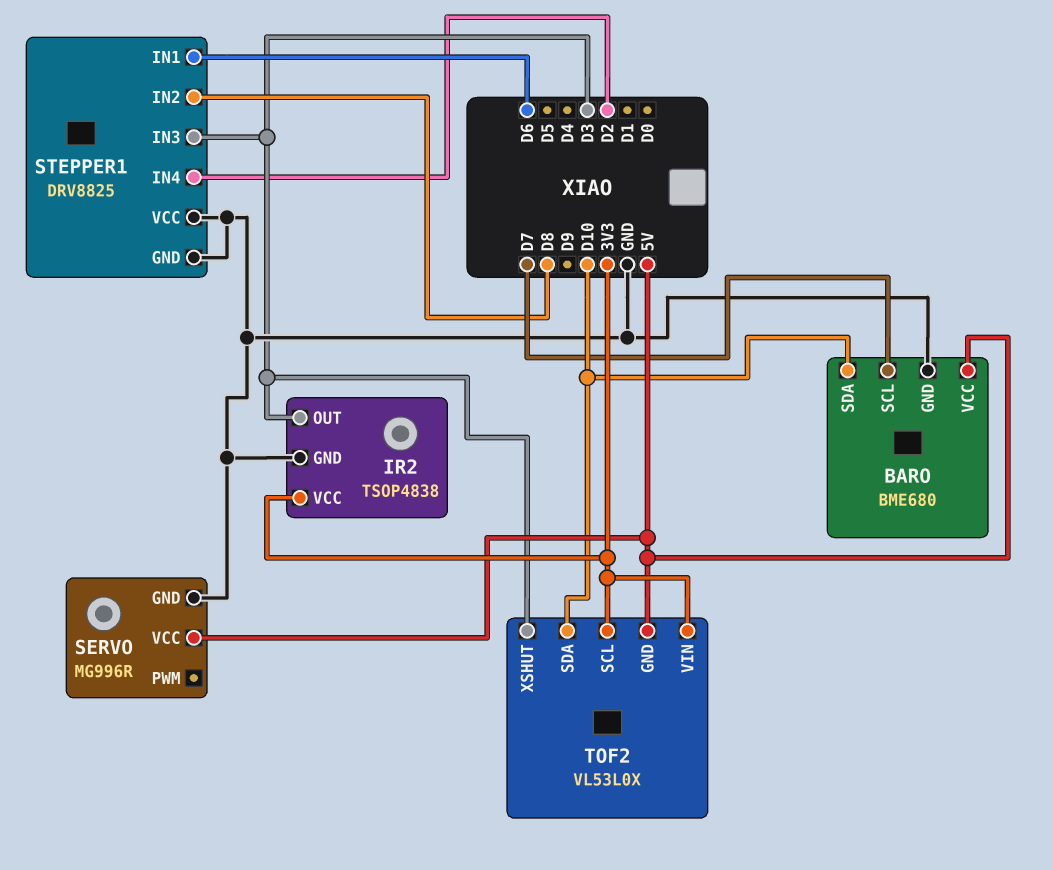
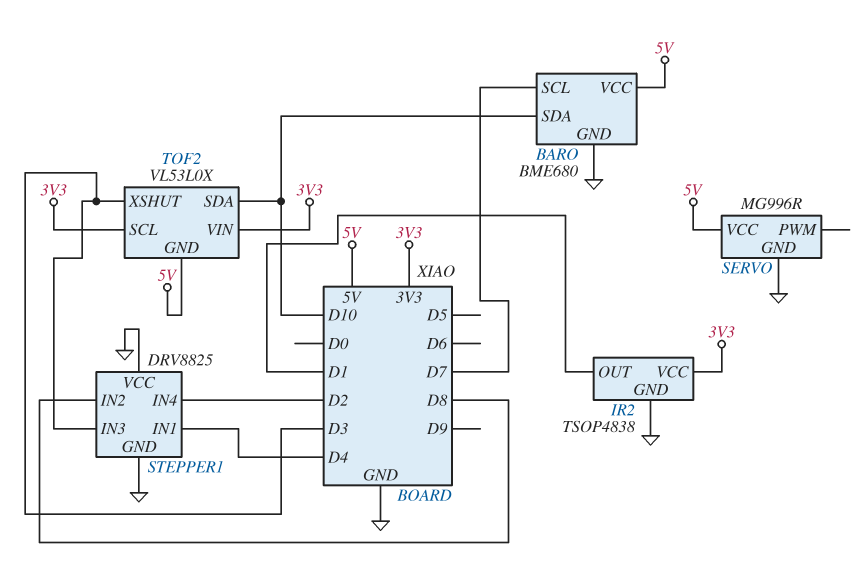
IR2 pin OUT: D3 -> D1
STEPPER1 pin IN1: D6 -> D4

